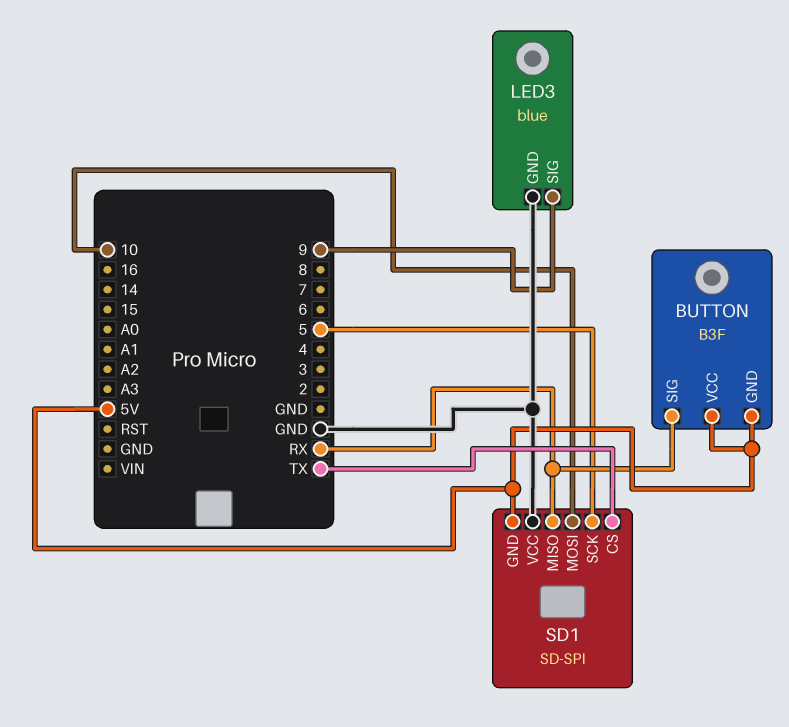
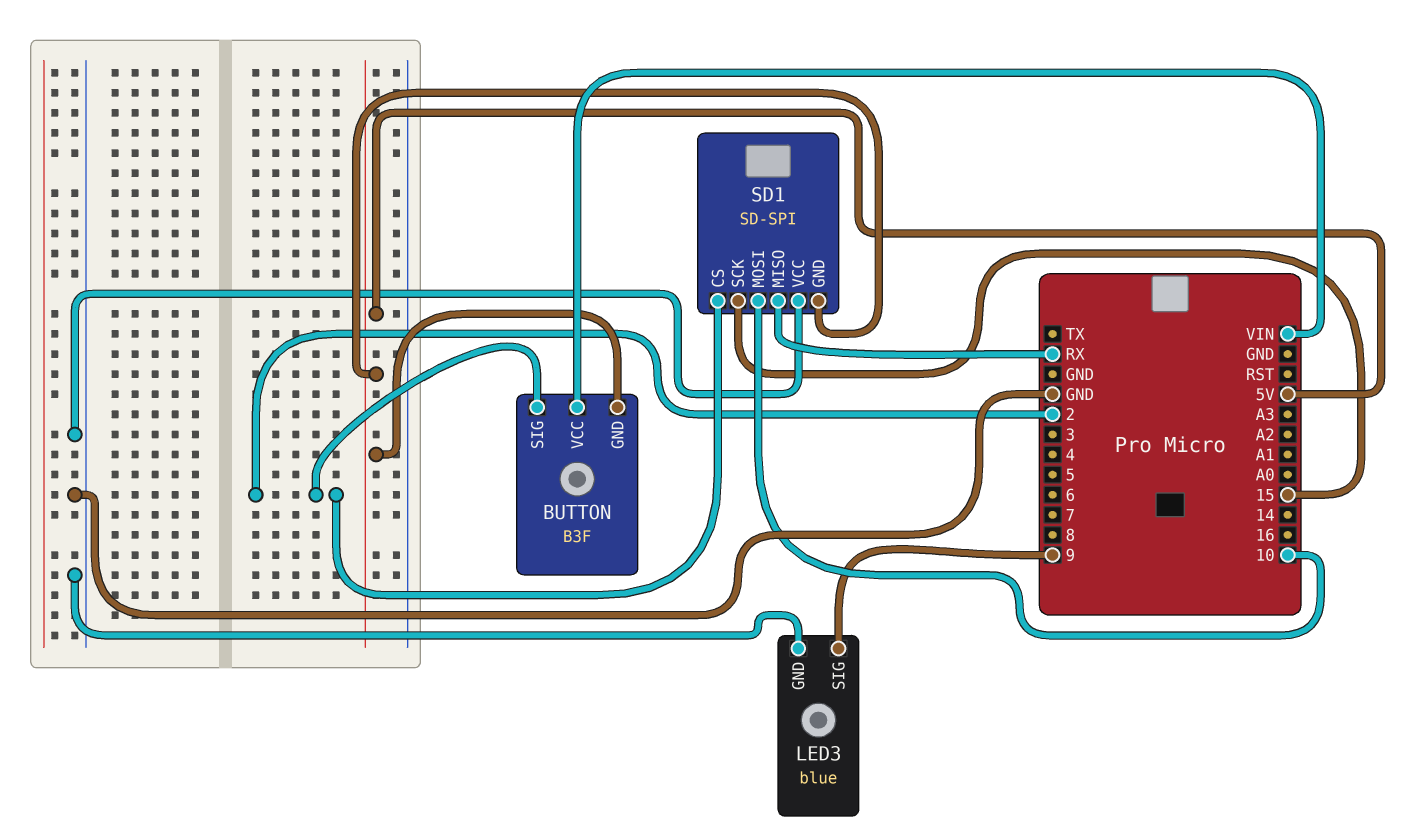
BUTTON pin SIG: RX -> 2
BUTTON pin VCC: 5V -> VIN
SD1 pin CS: TX -> 2
SD1 pin SCK: 5 -> 15

